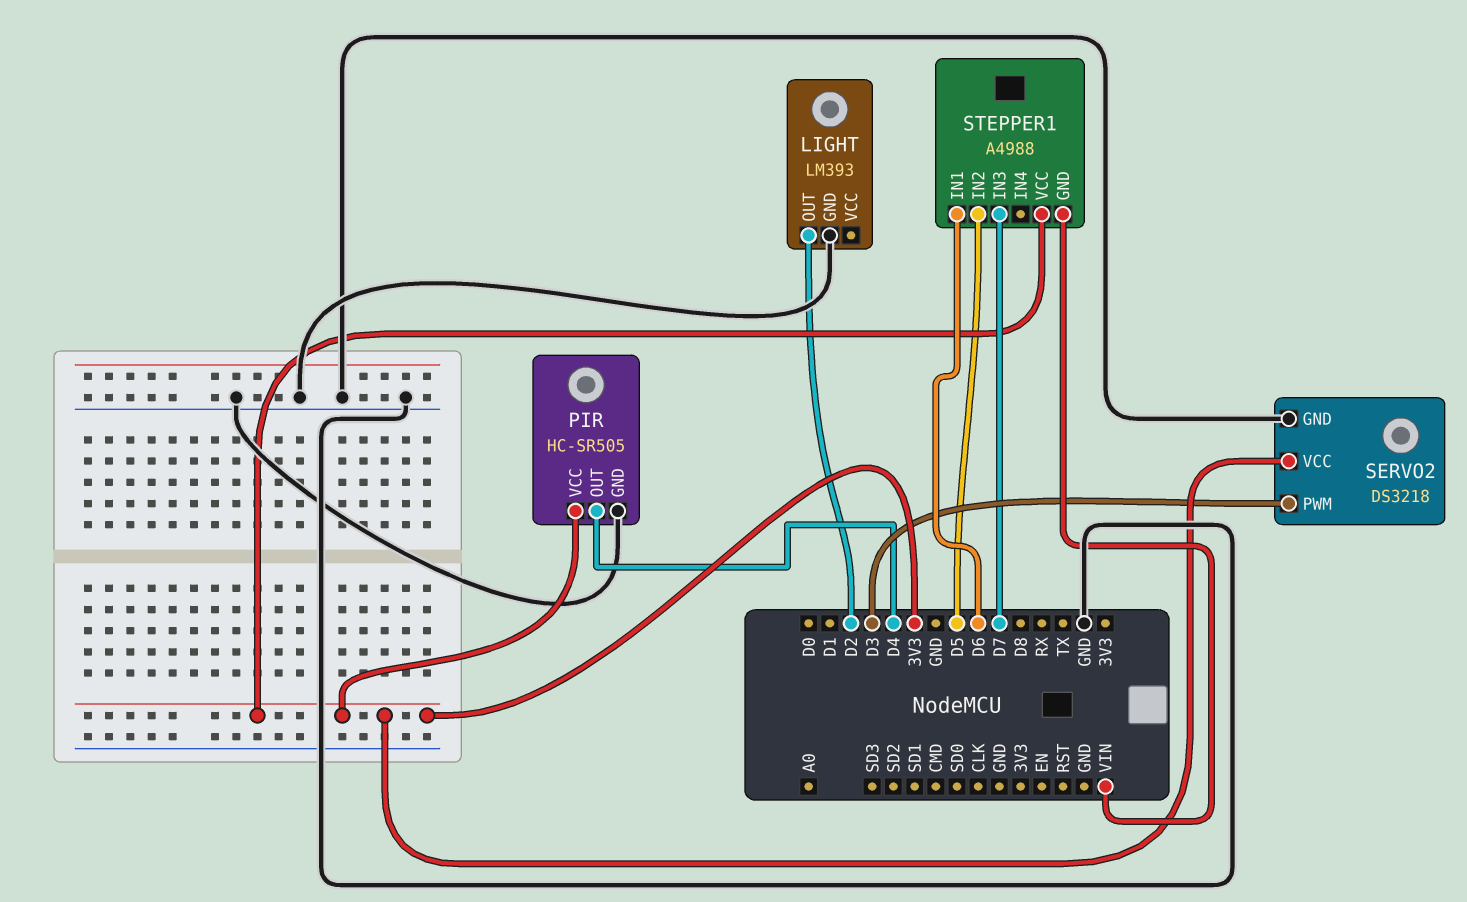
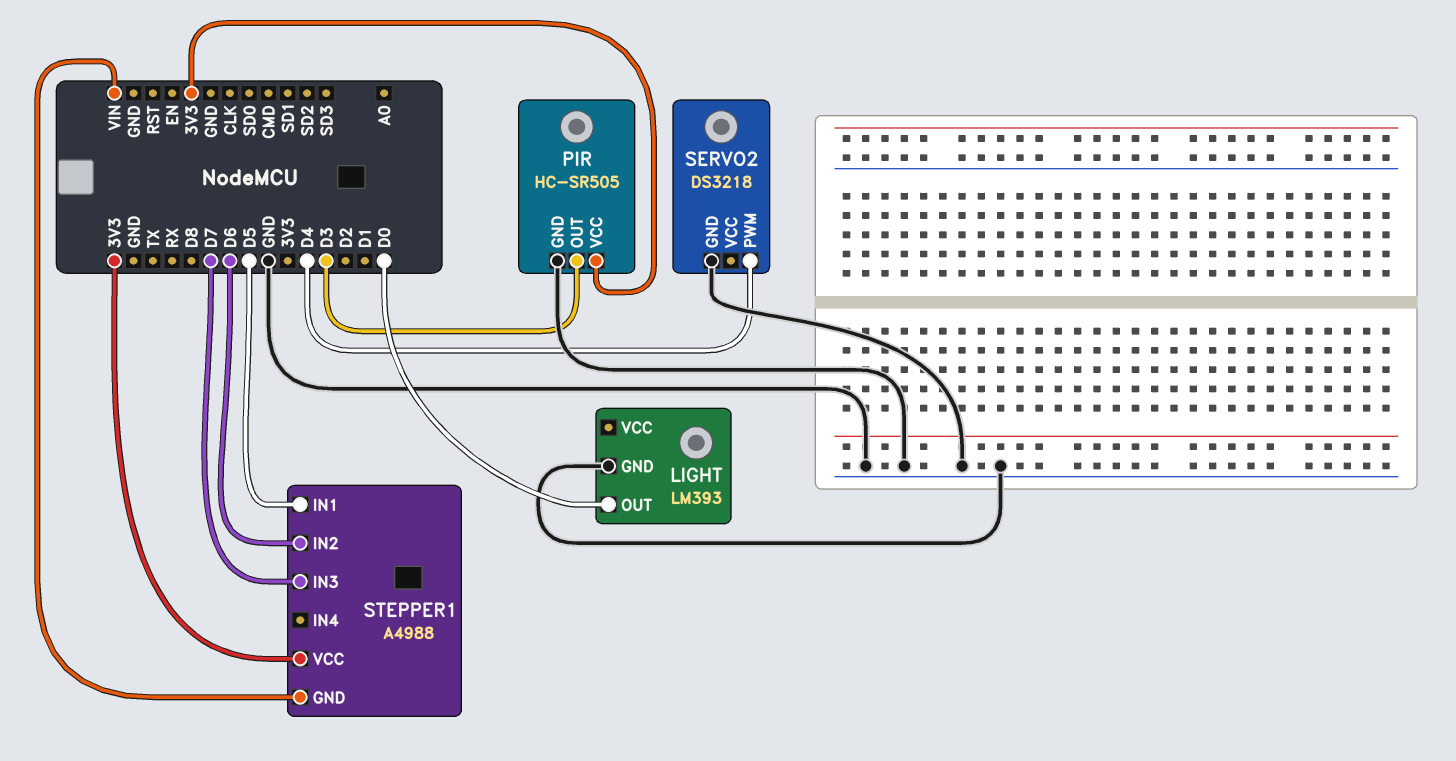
LIGHT pin OUT: D2 -> D0
PIR pin OUT: D4 -> D3
SERVO2 pin PWM: D3 -> D4
SERVO2 pin VCC: 3V3 -> none
STEPPER1 pin IN1: D6 -> D5
STEPPER1 pin IN2: D5 -> D6

